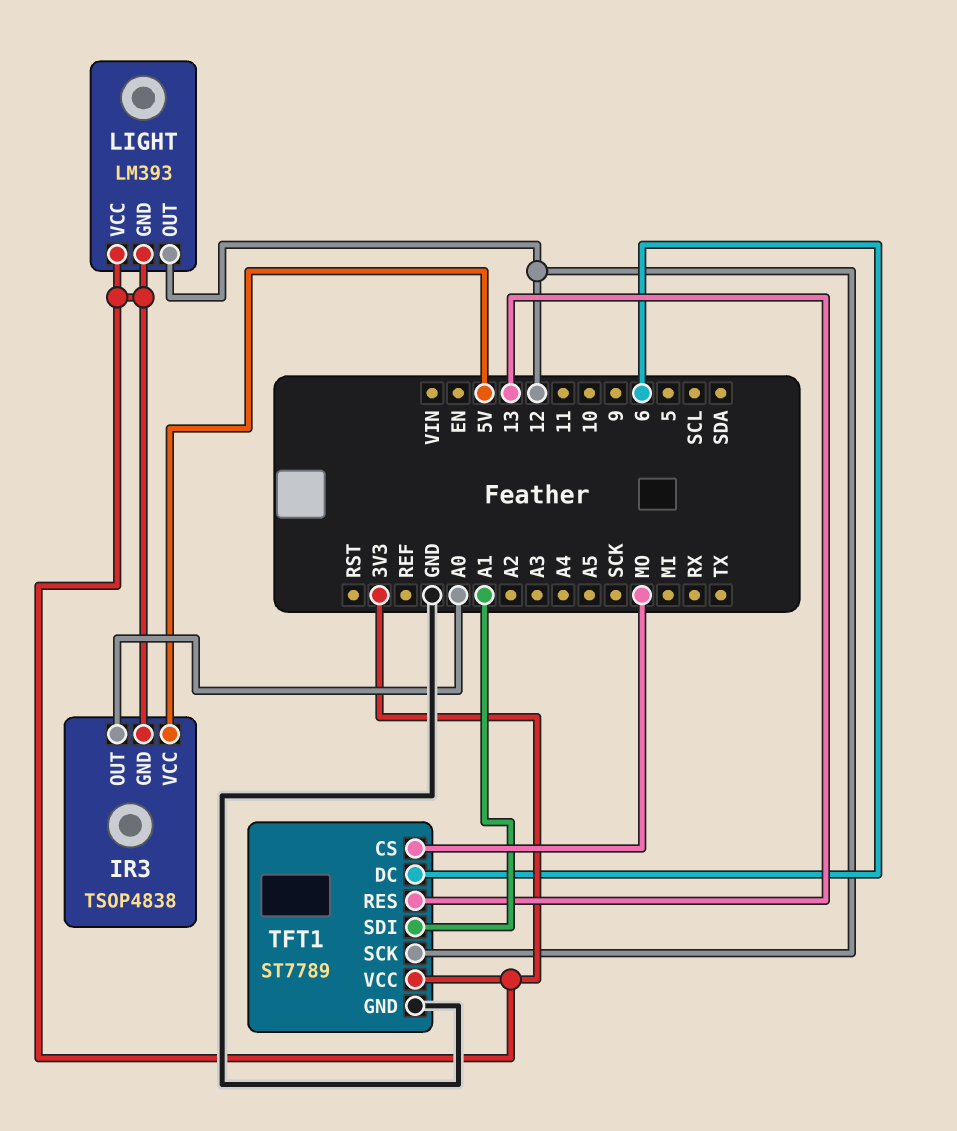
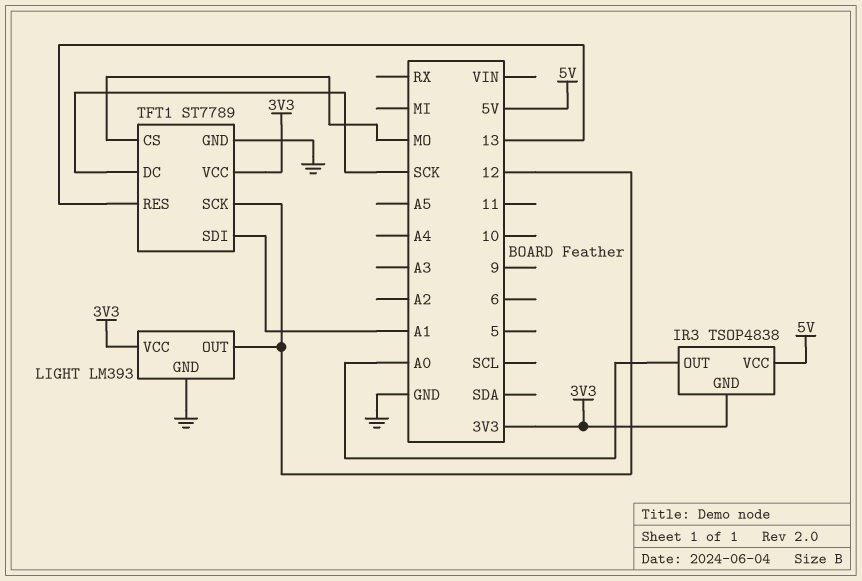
LIGHT pin GND: 3V3 -> GND
TFT1 pin DC: 6 -> SCK

